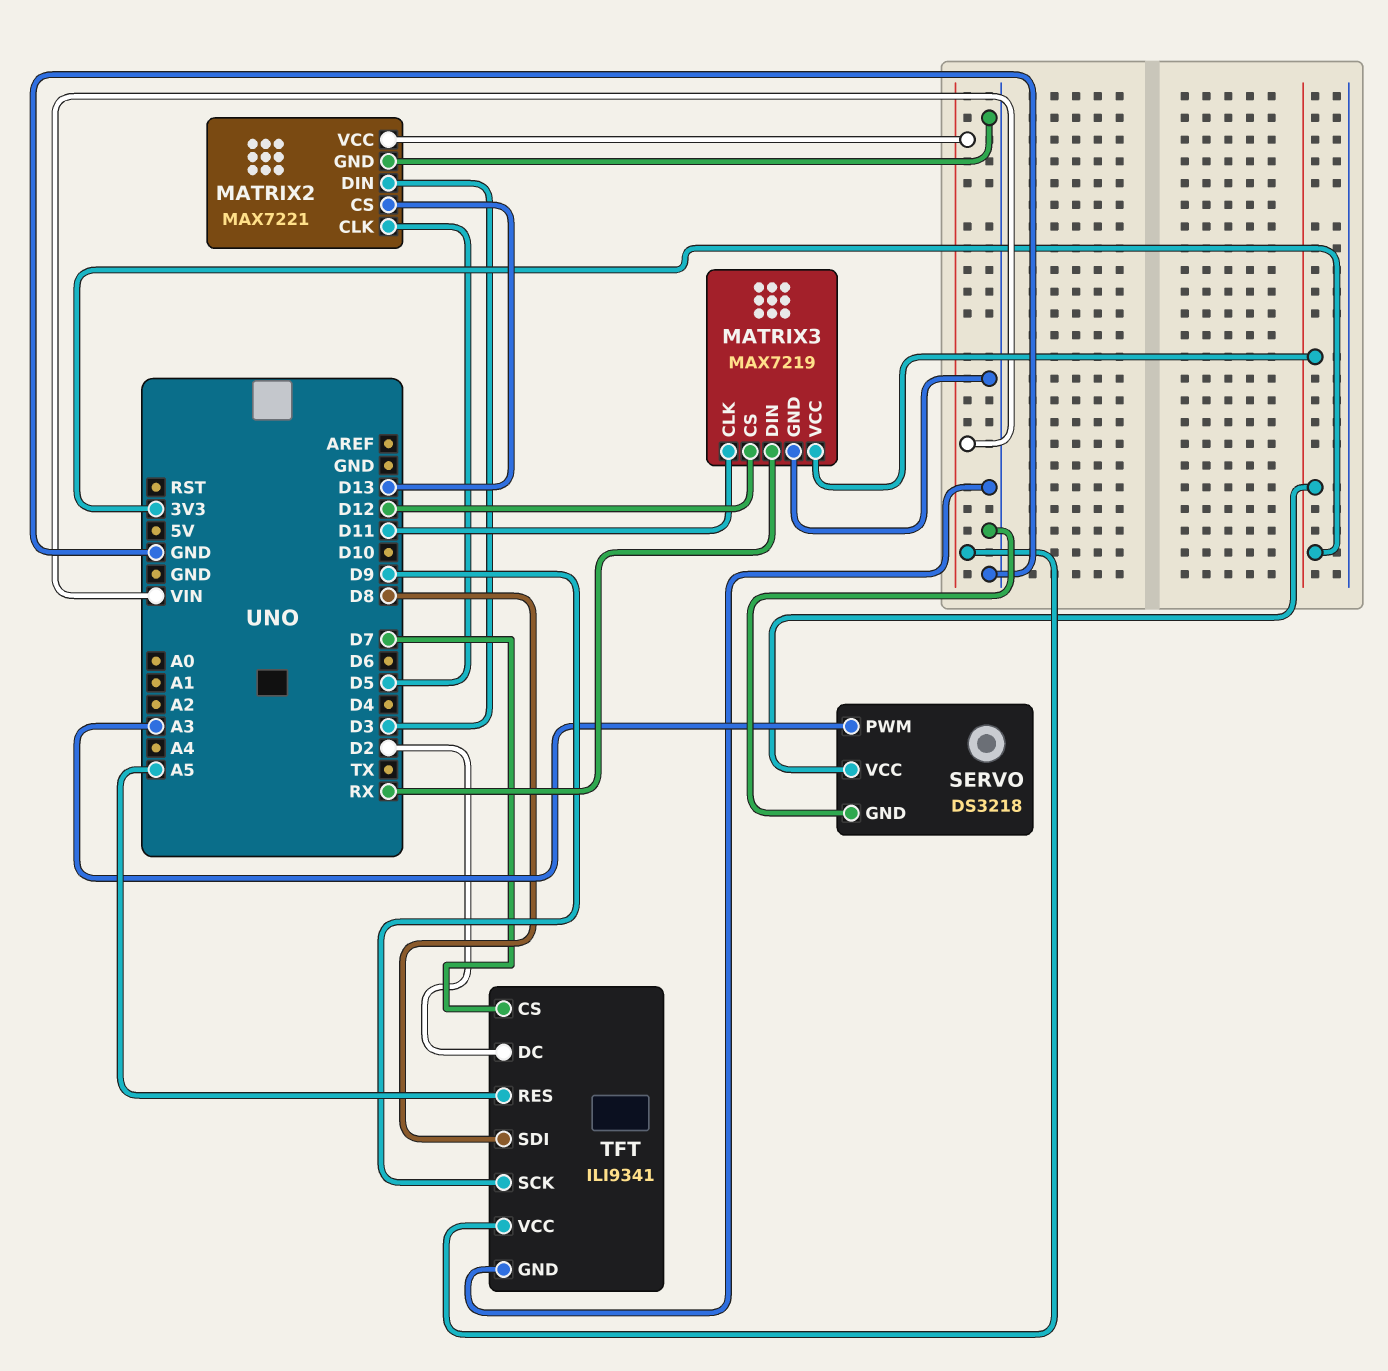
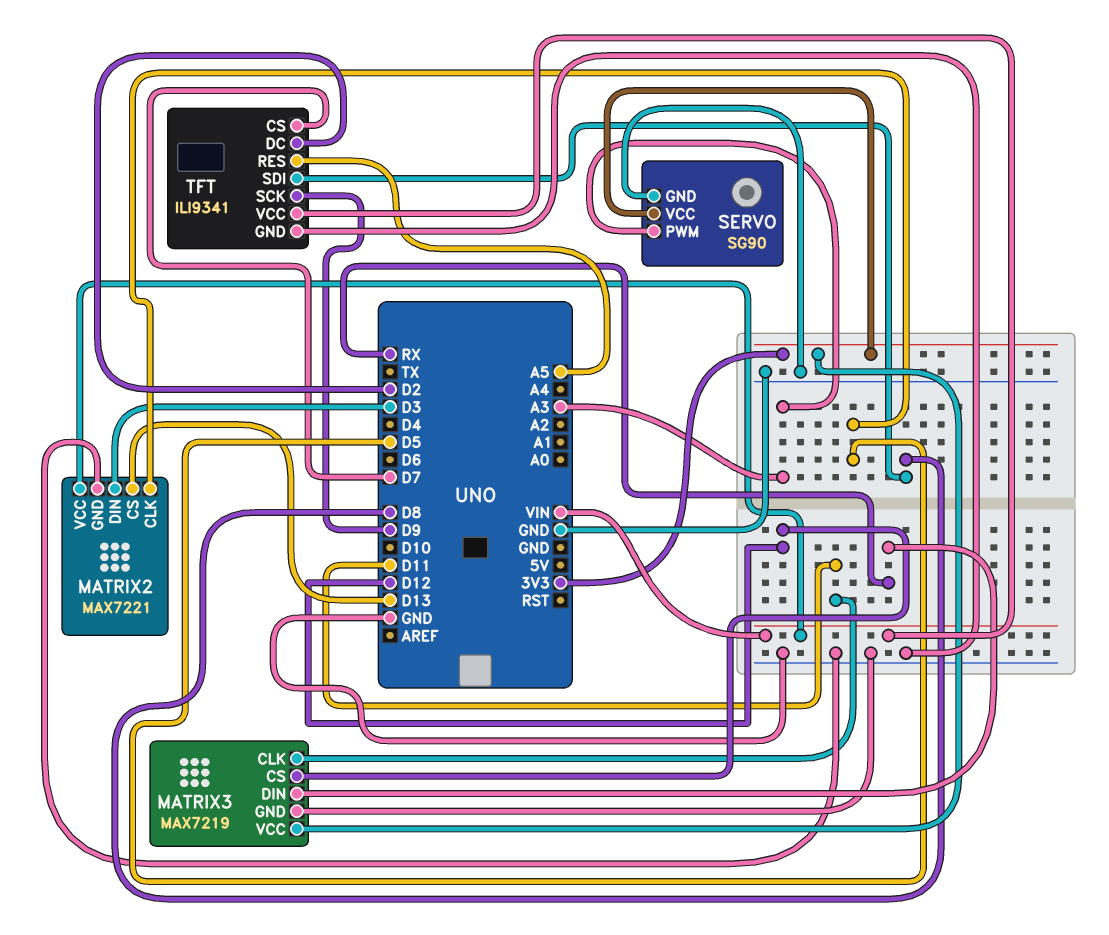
SERVO: DS3218 -> SG90

